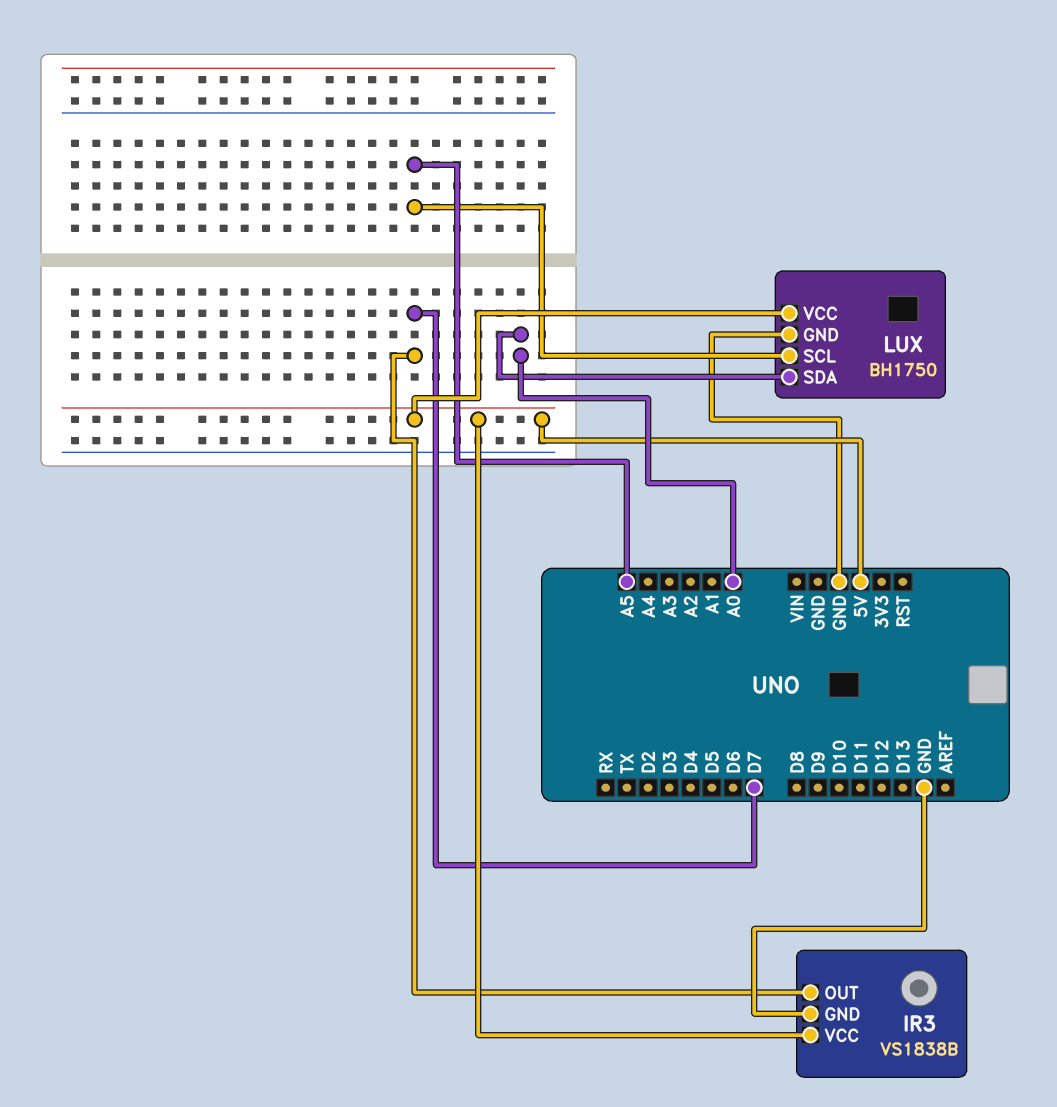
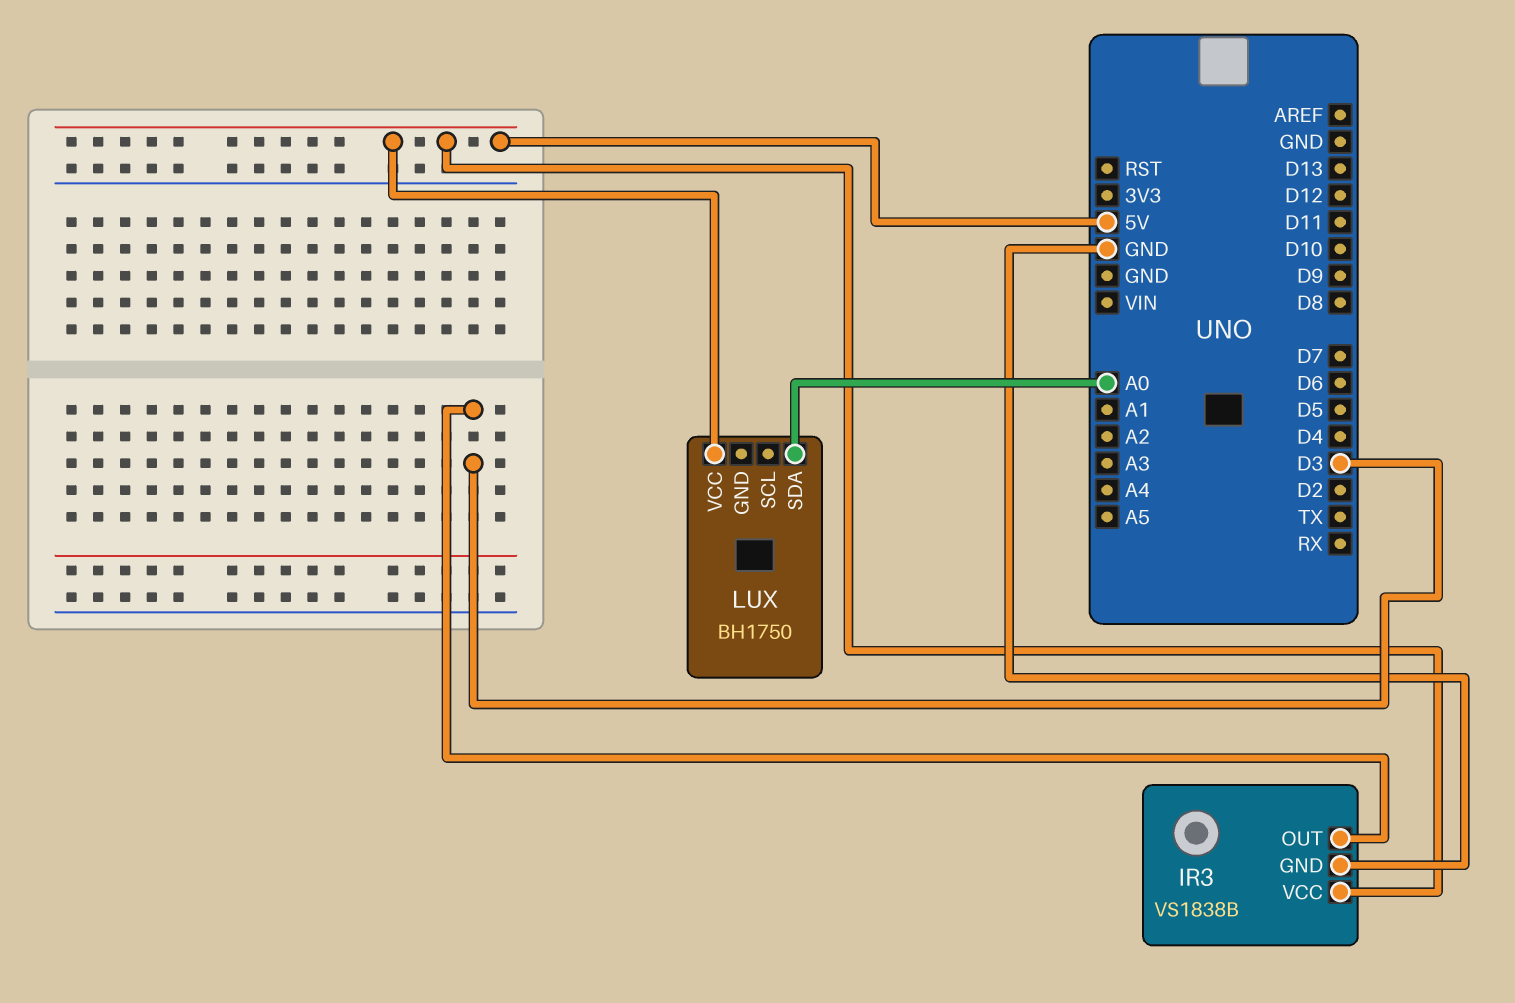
IR3 pin OUT: D7 -> D3
LUX pin GND: GND -> none
LUX pin SCL: A5 -> none

